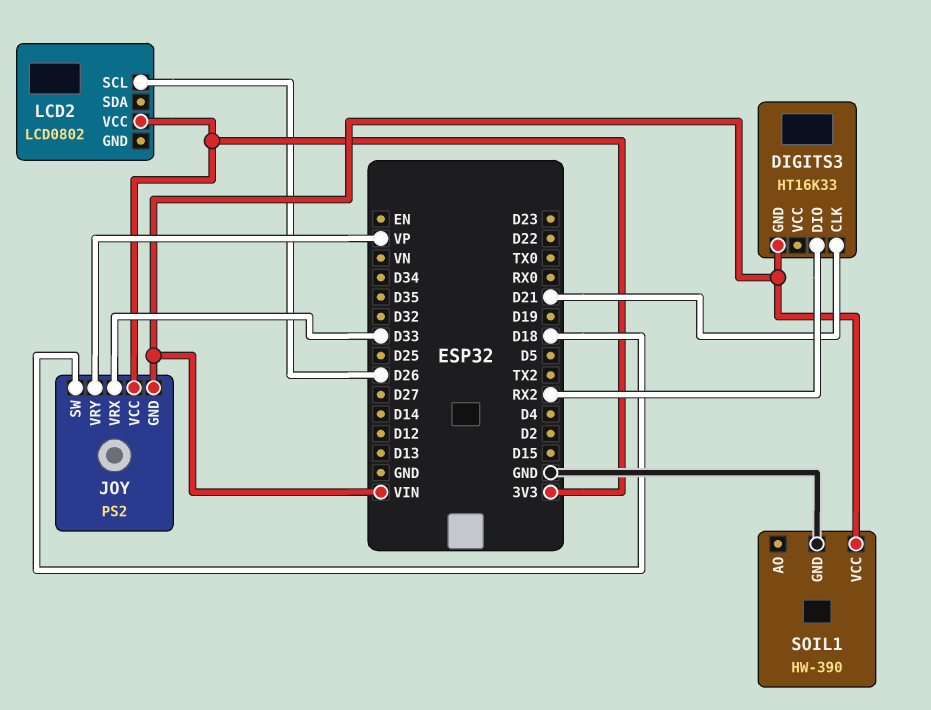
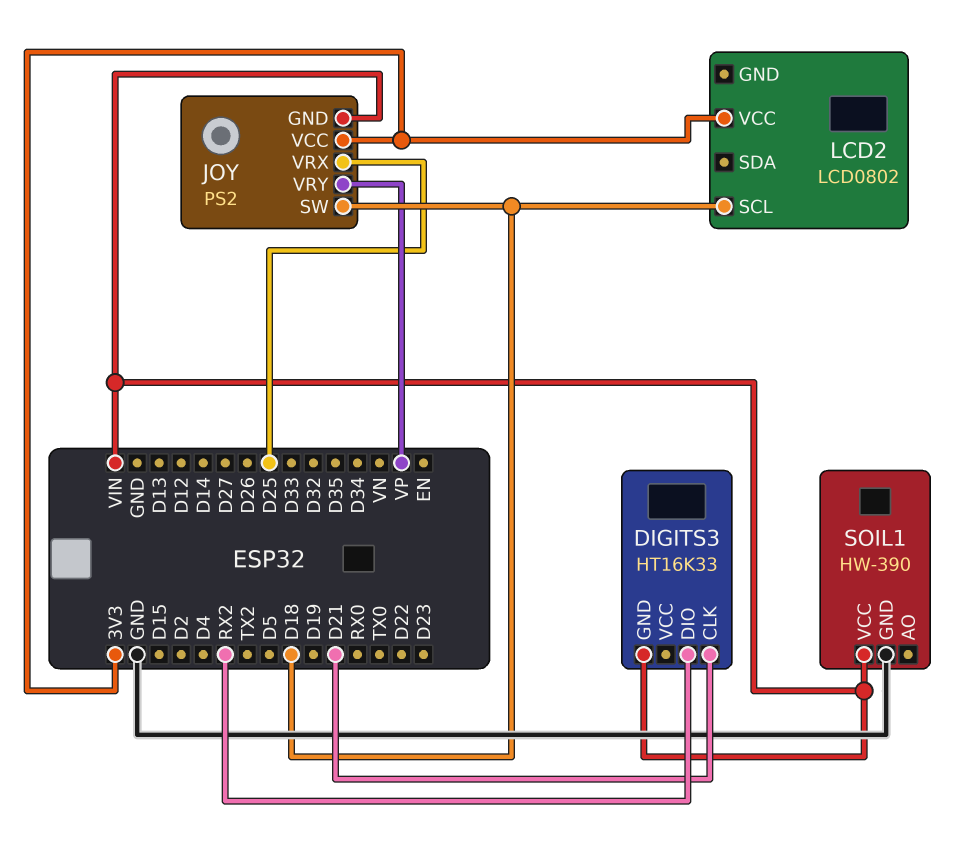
JOY pin VRX: D33 -> D25
LCD2 pin SCL: D26 -> D18

